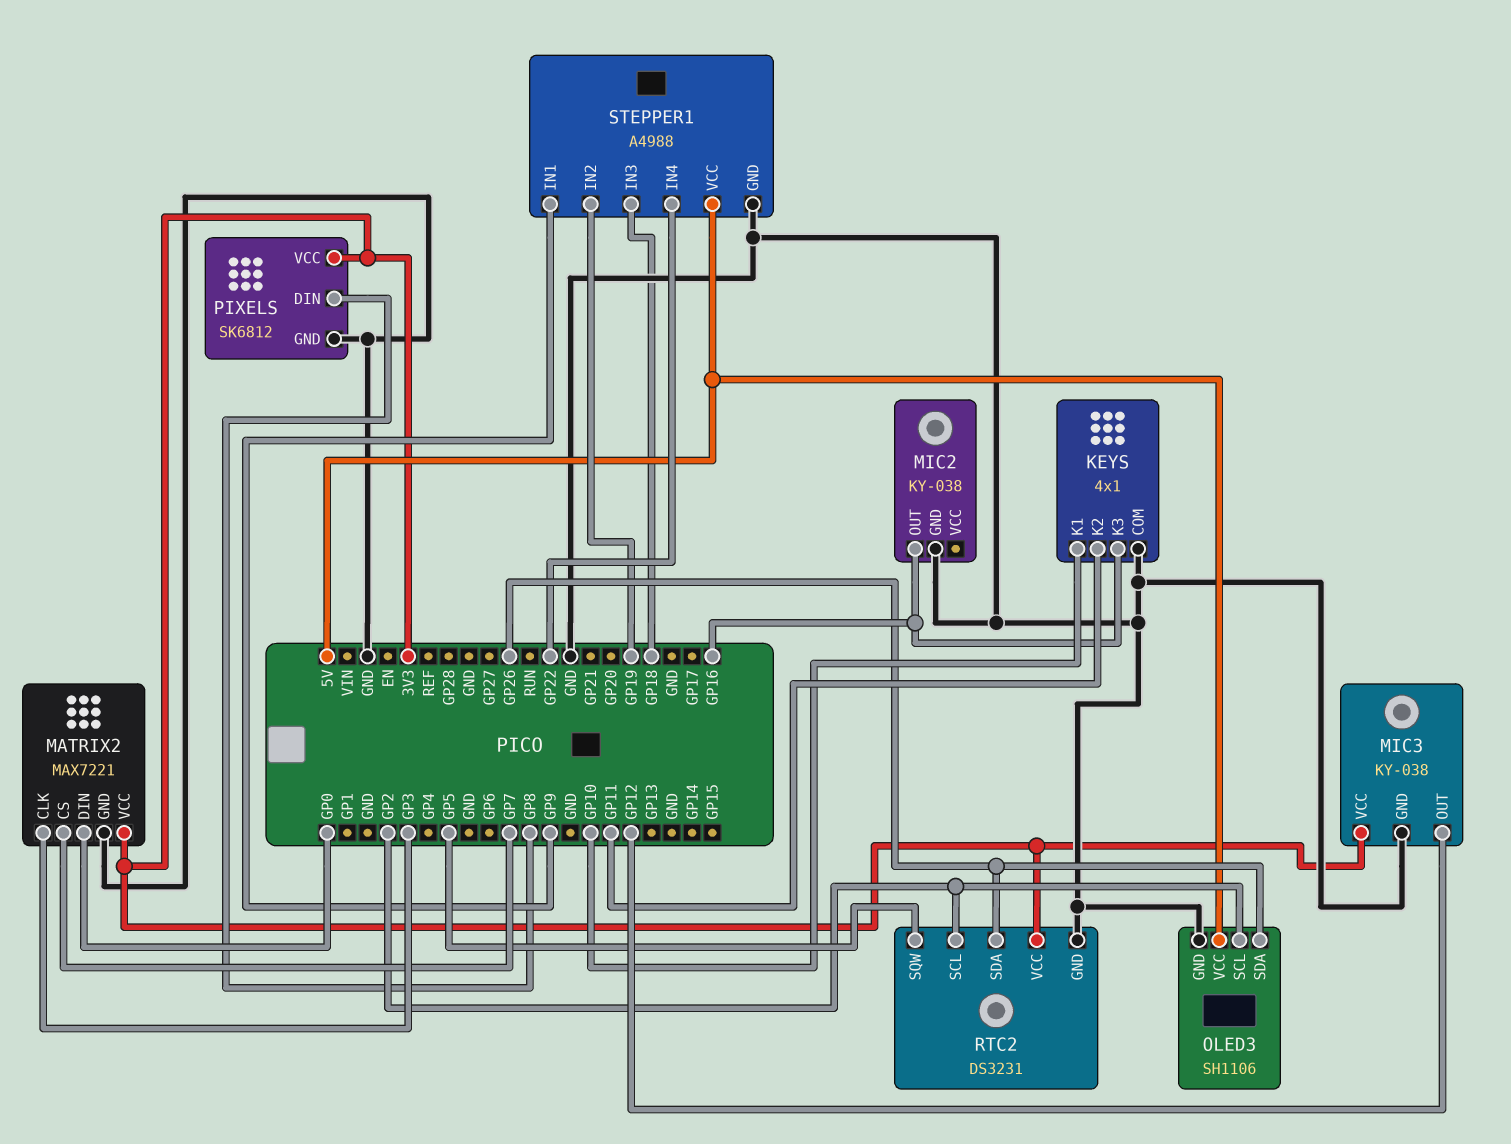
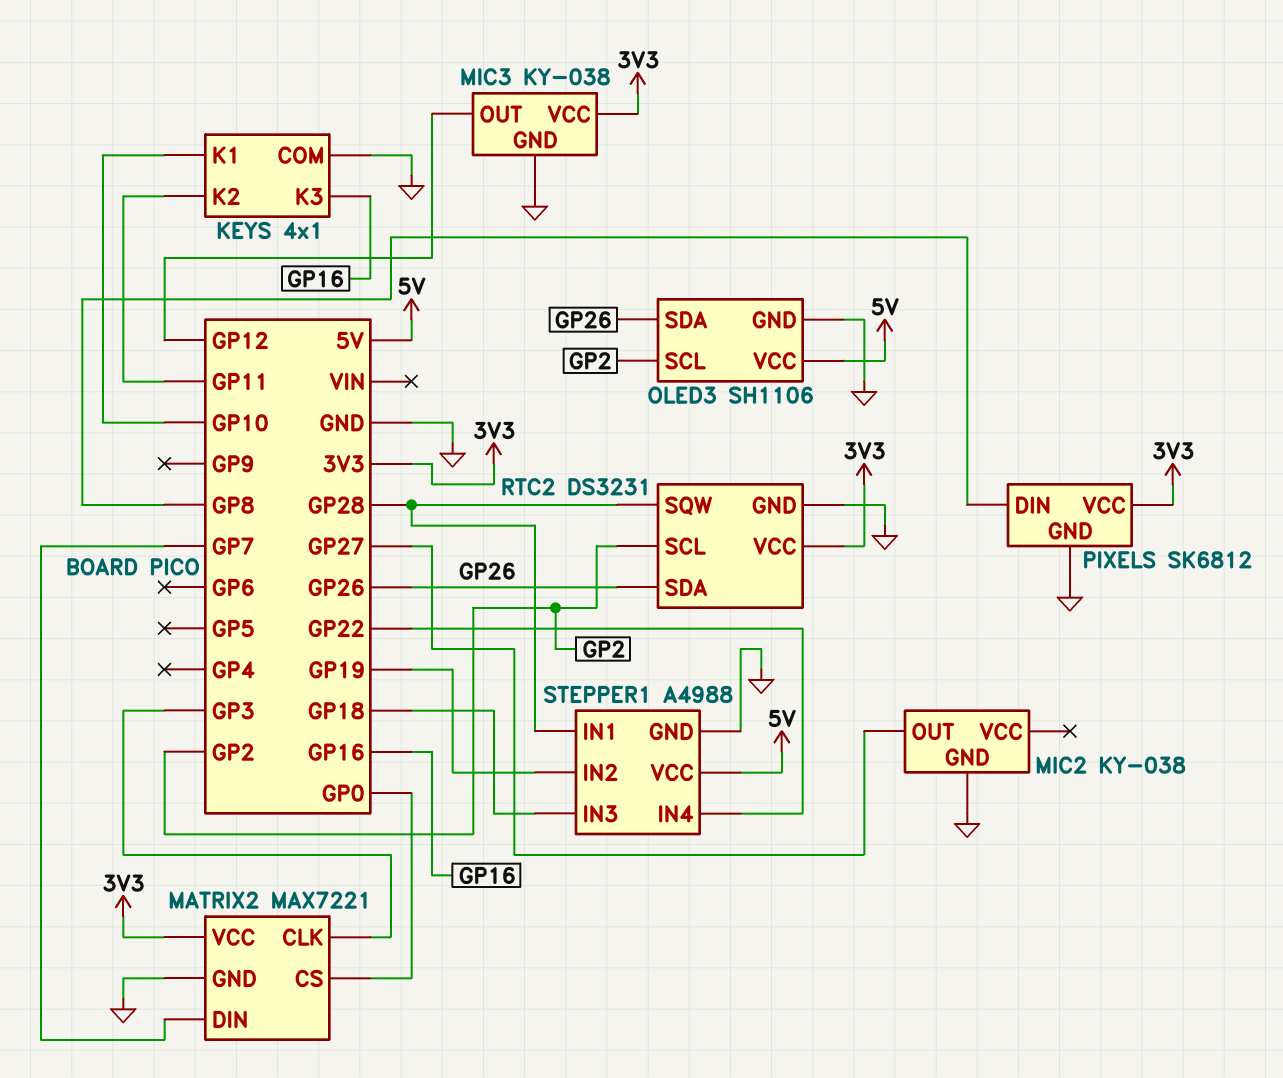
MATRIX2 pin CS: GP7 -> GP0
MATRIX2 pin DIN: GP0 -> GP7
MIC2 pin OUT: GP16 -> GP27
RTC2 pin SQW: GP5 -> GP28
STEPPER1 pin IN1: GP9 -> GP28

